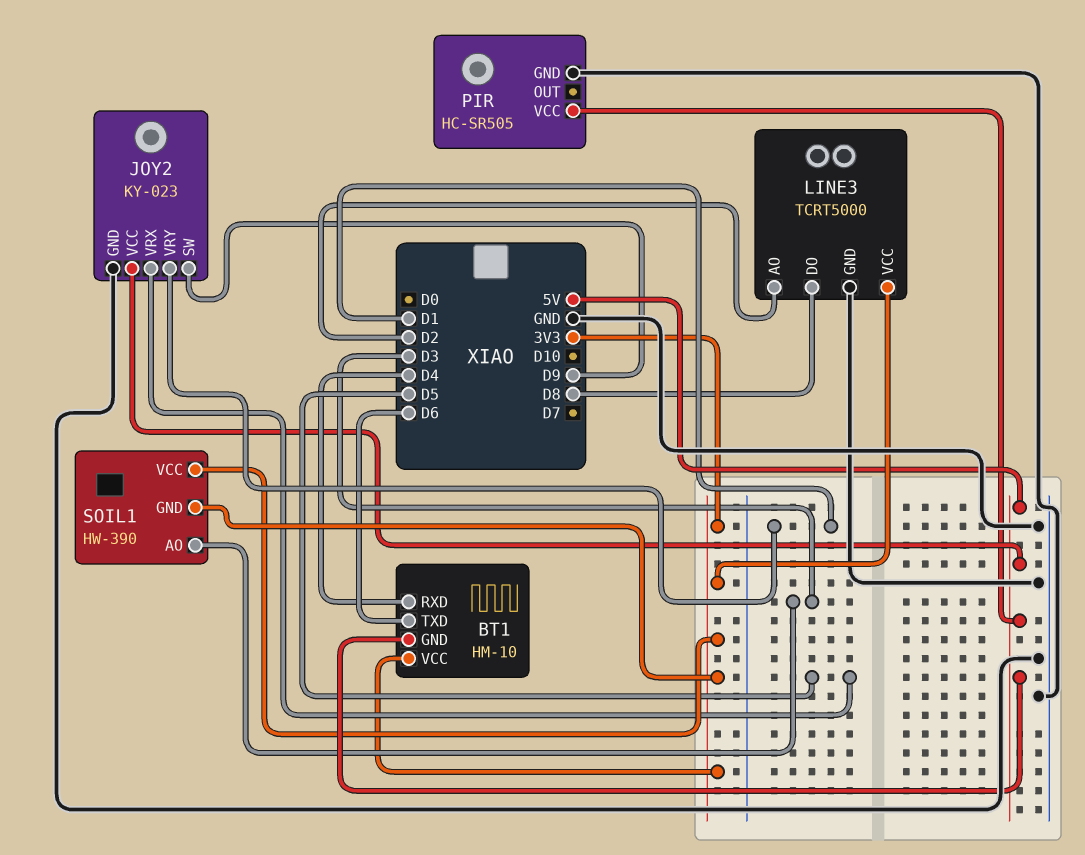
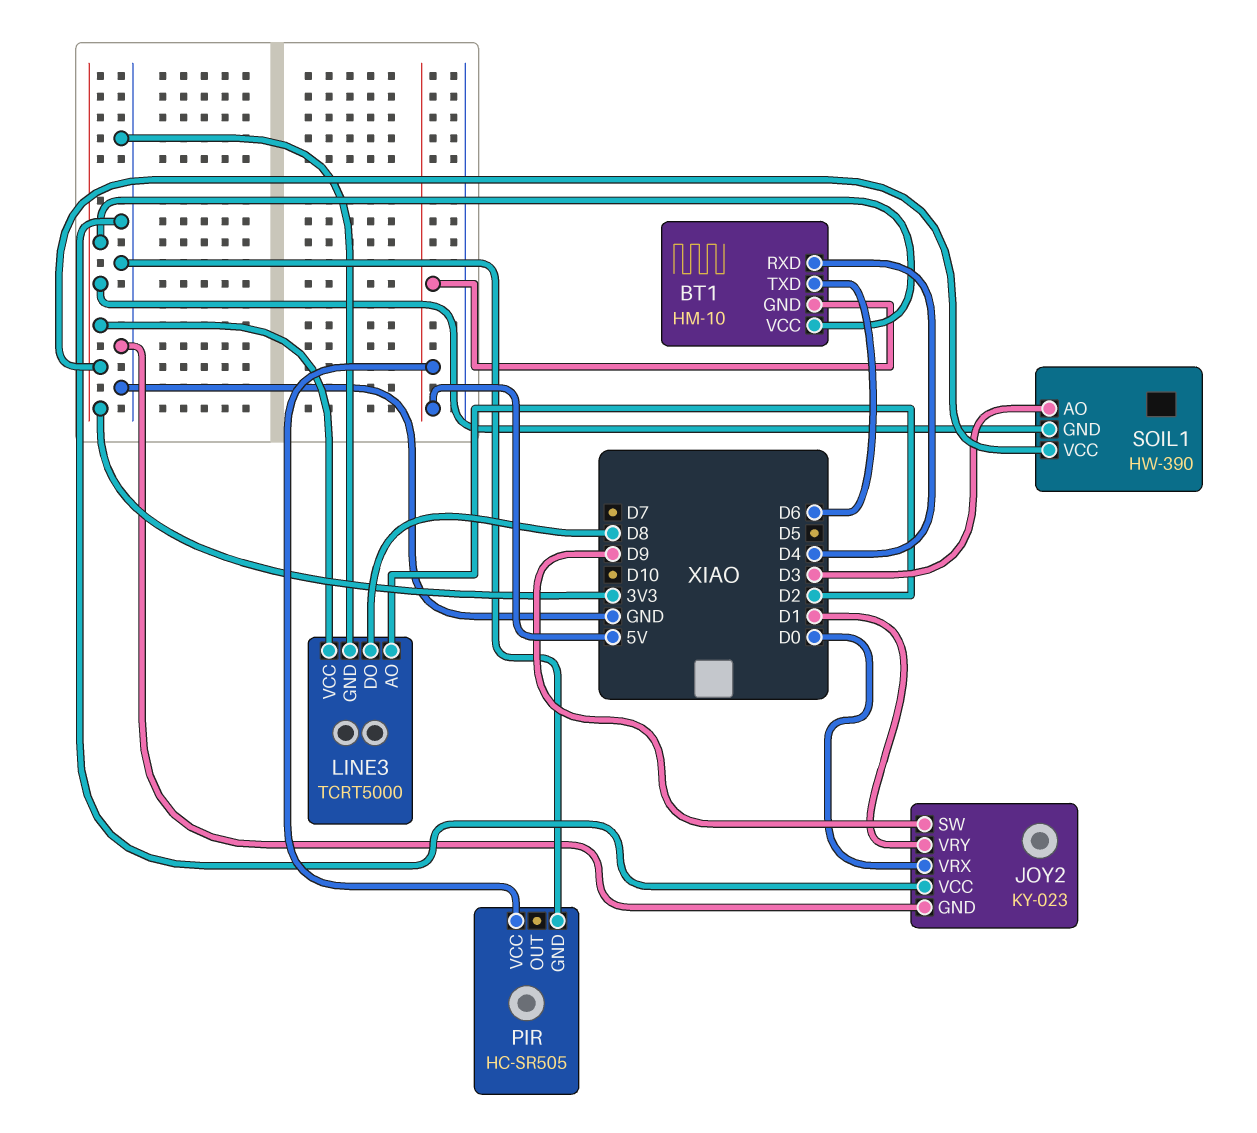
JOY2 pin VCC: 5V -> GND
JOY2 pin VRX: D5 -> D0

